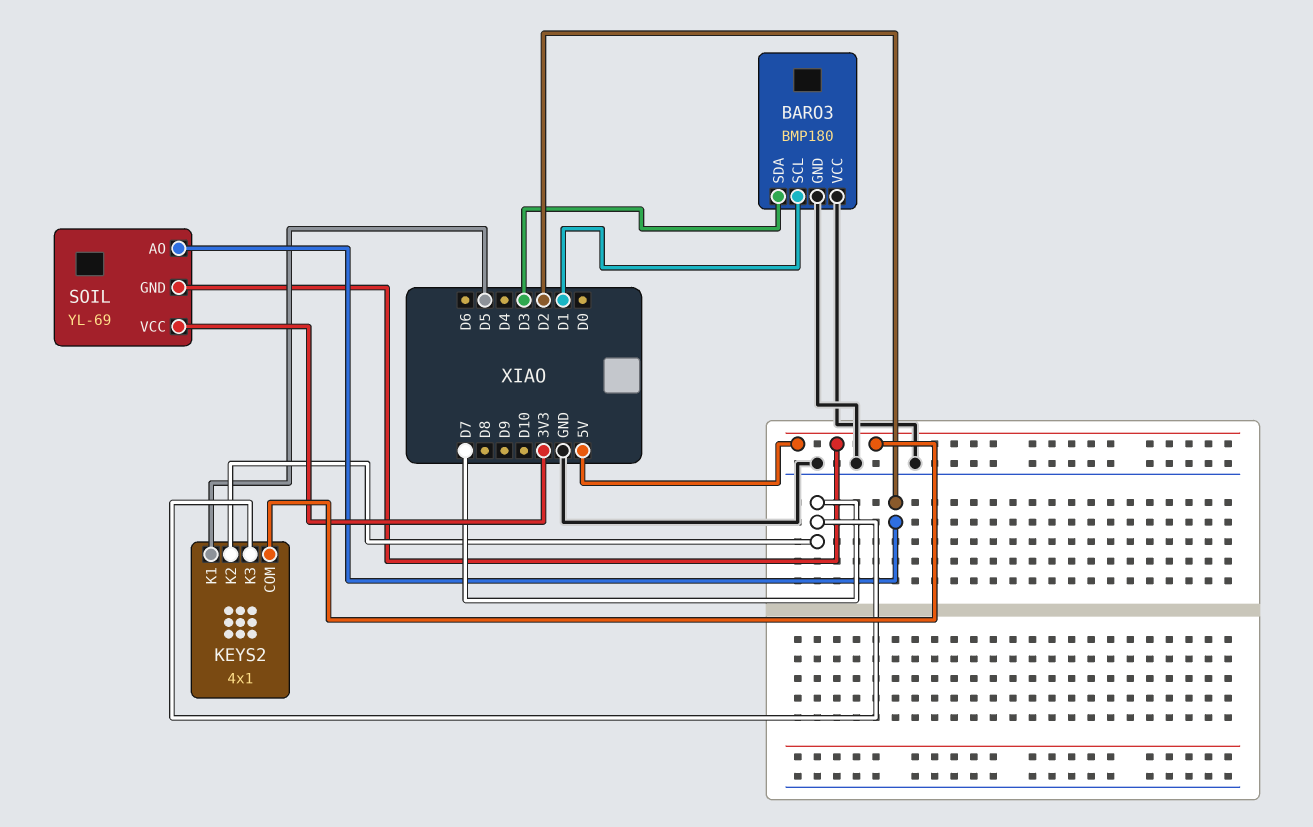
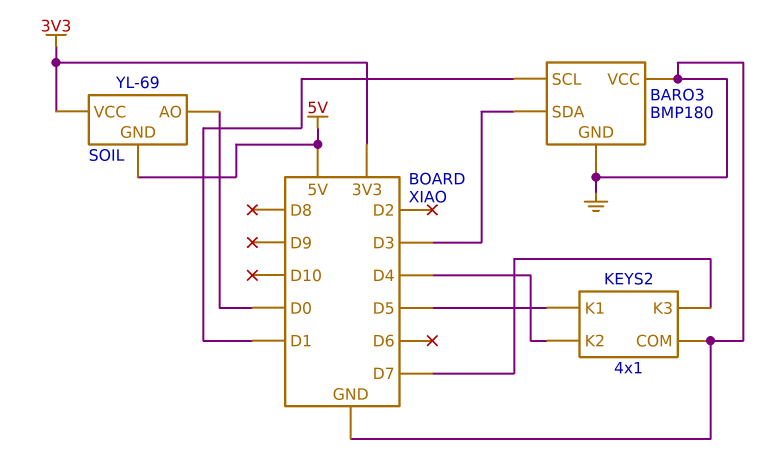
KEYS2 pin COM: 5V -> GND
KEYS2 pin K2: D7 -> D4
SOIL pin AO: D2 -> D0

